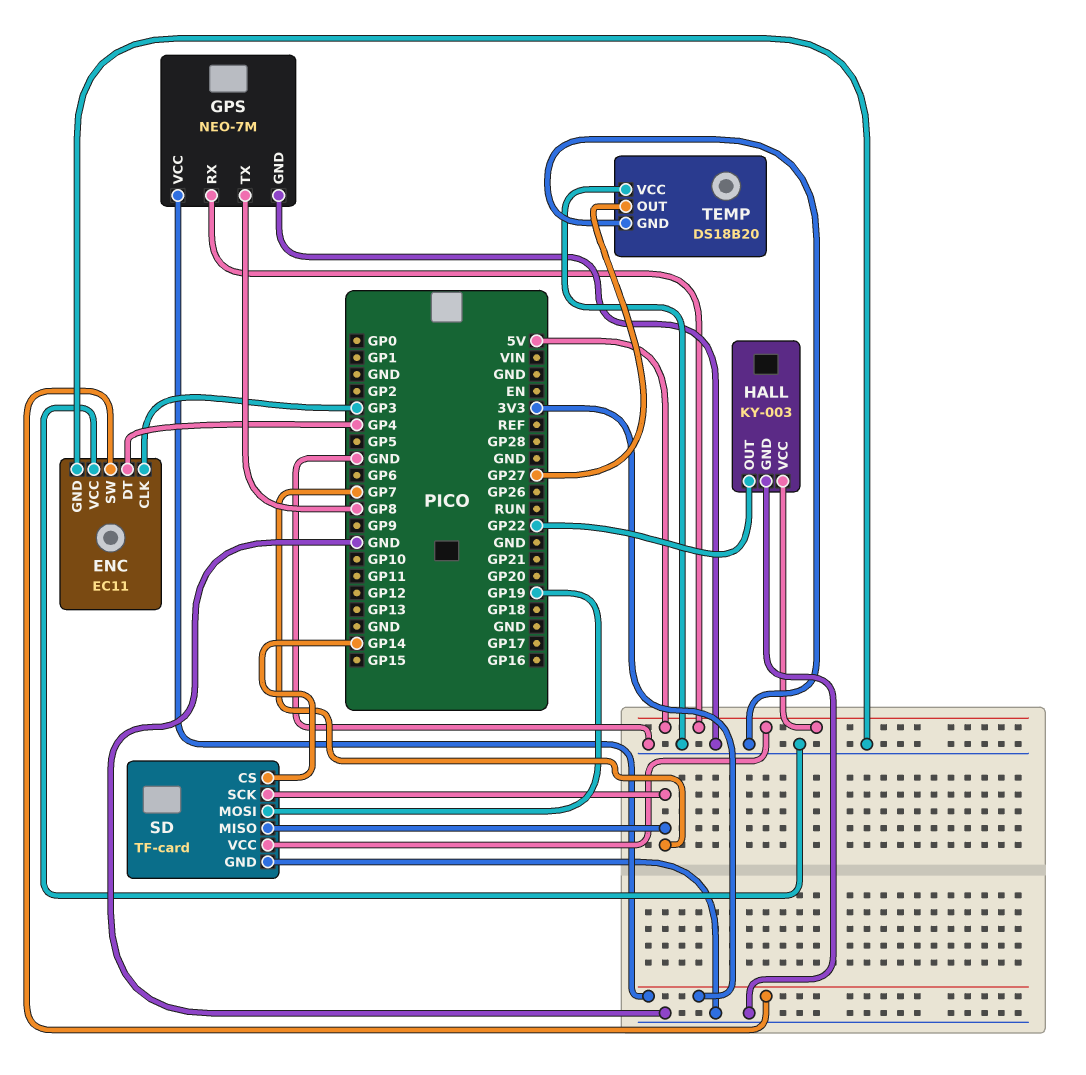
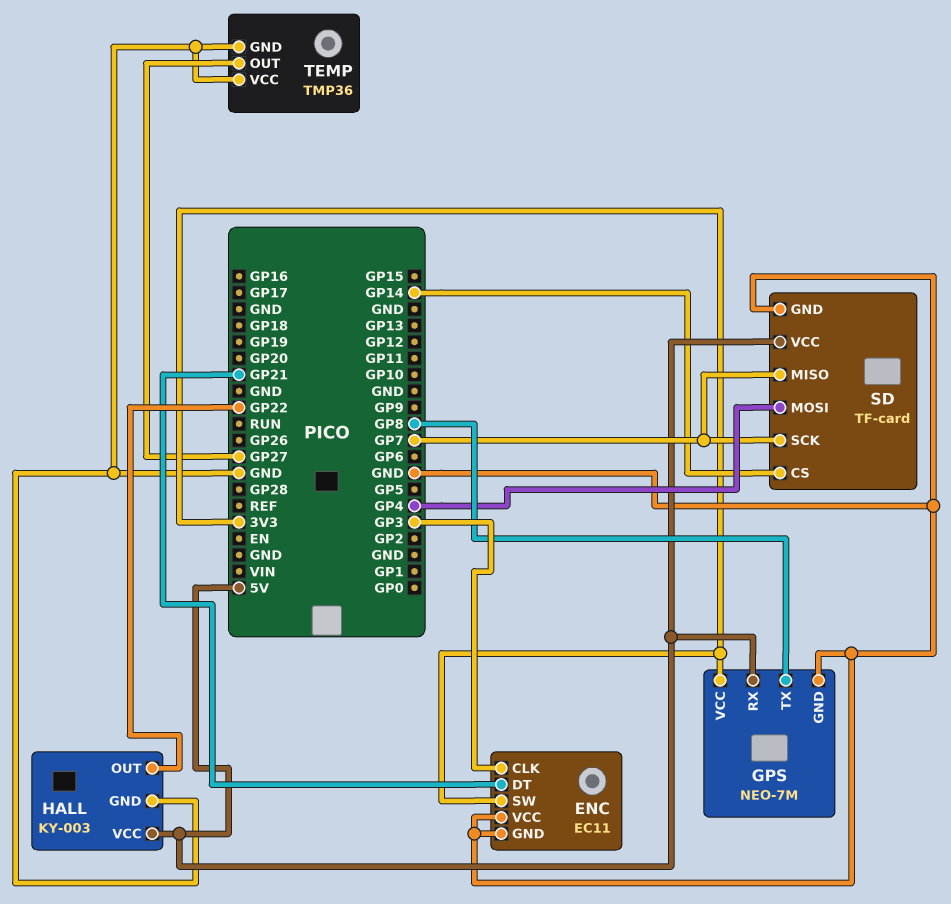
ENC pin DT: GP4 -> GP21
SD pin MOSI: GP19 -> GP4
TEMP: DS18B20 -> TMP36

